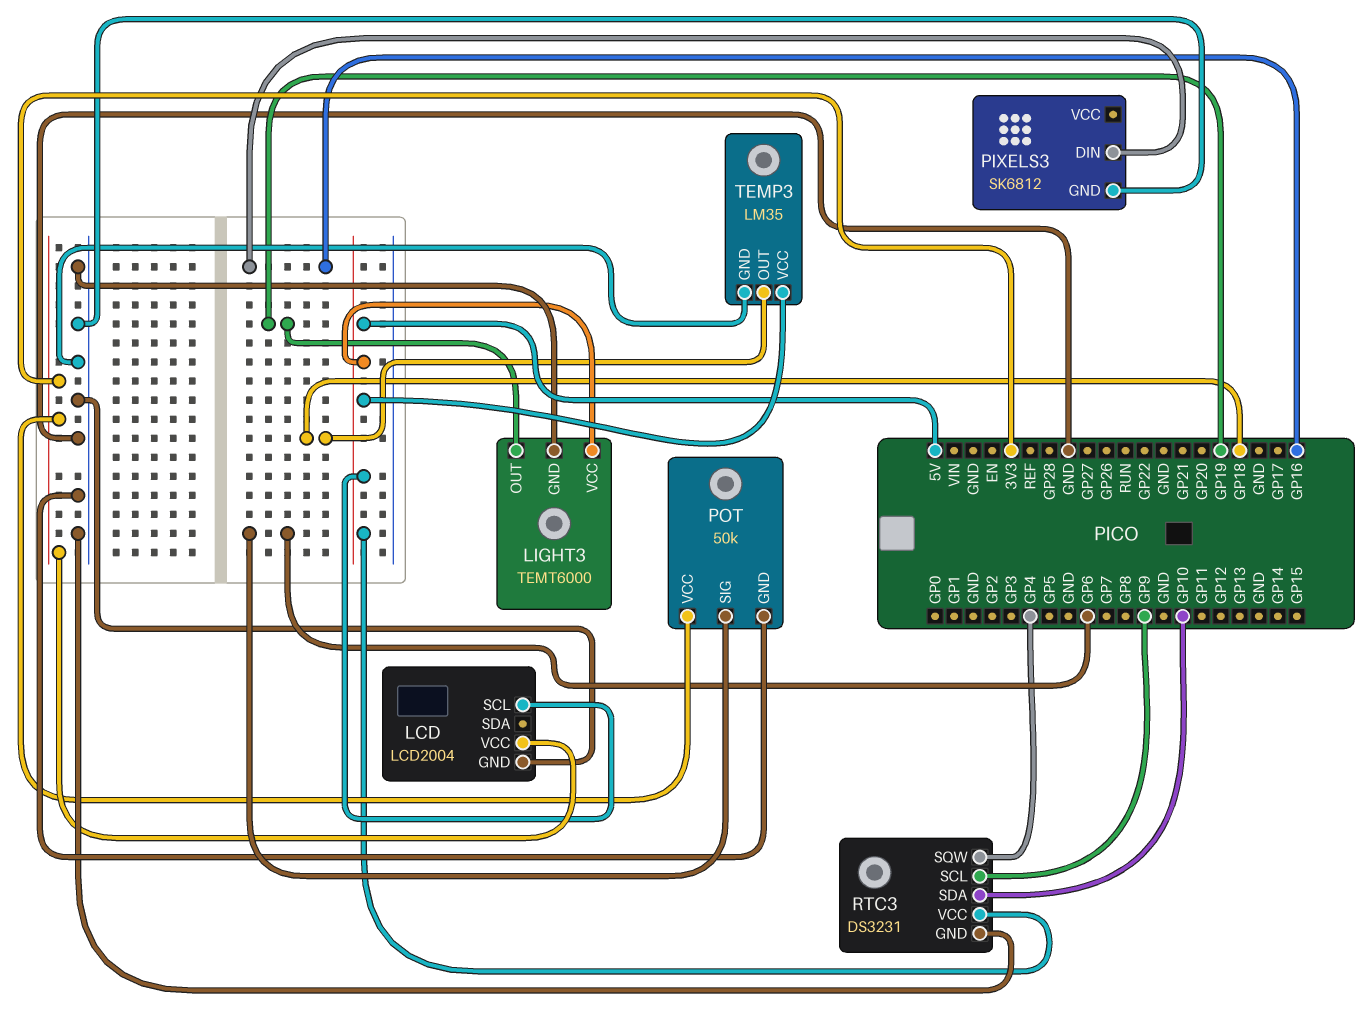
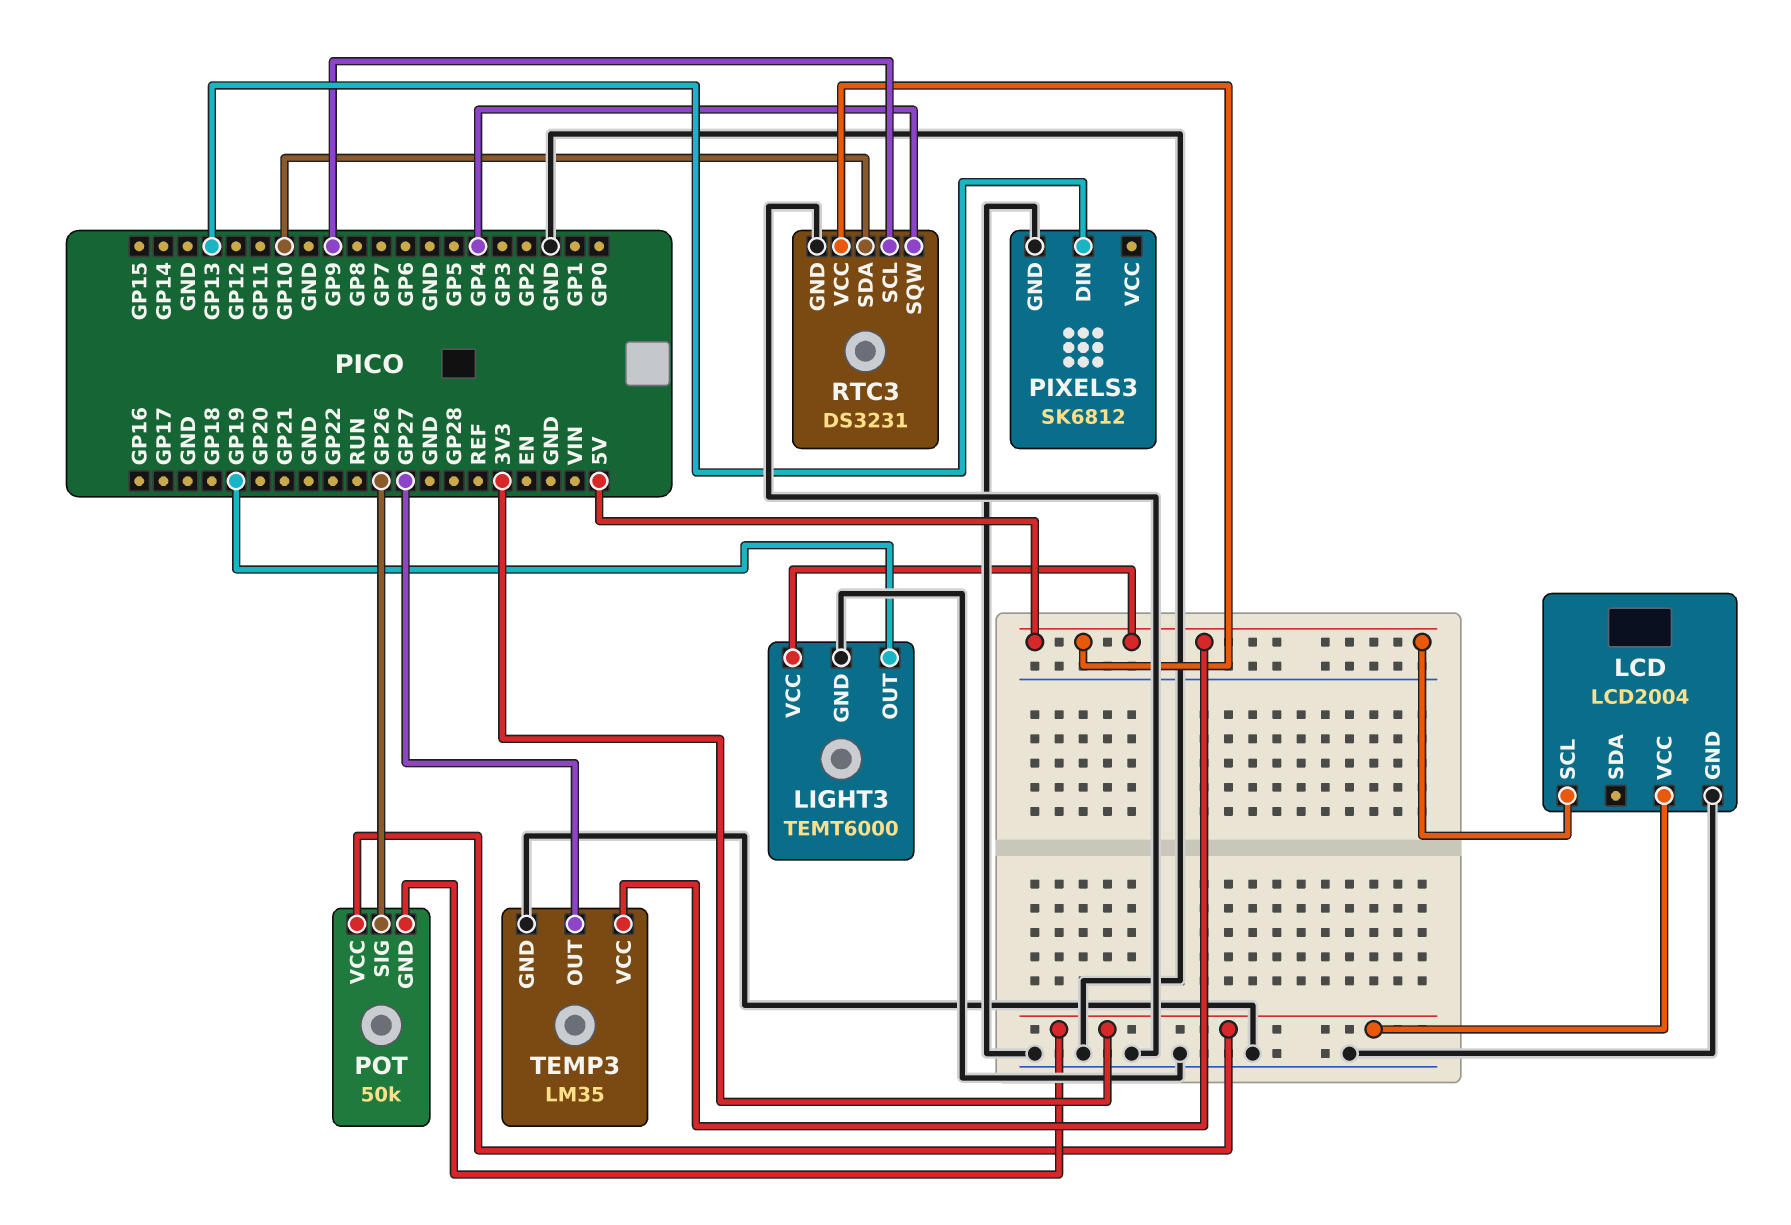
PIXELS3 pin DIN: GP16 -> GP13
POT pin GND: GND -> 3V3
POT pin SIG: GP6 -> GP26
TEMP3 pin OUT: GP18 -> GP27

